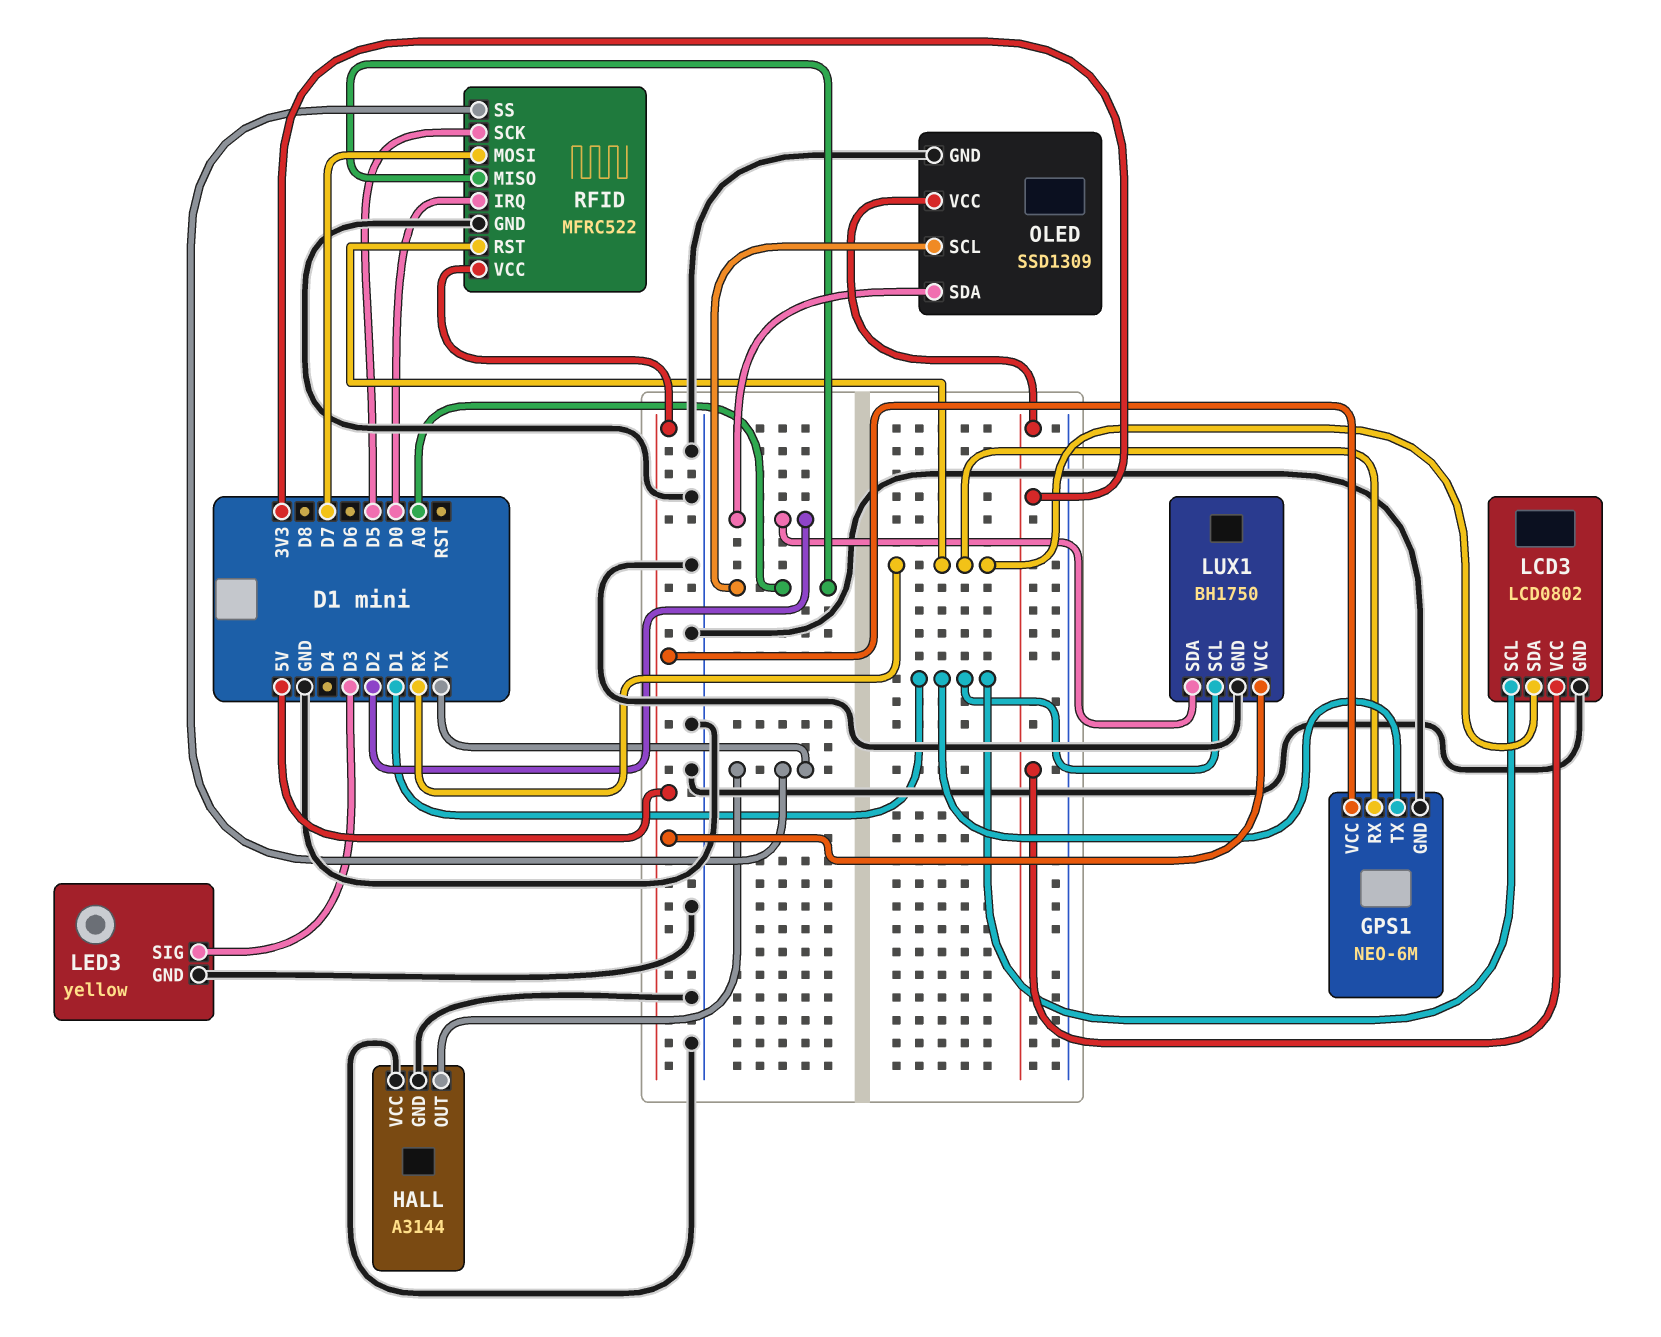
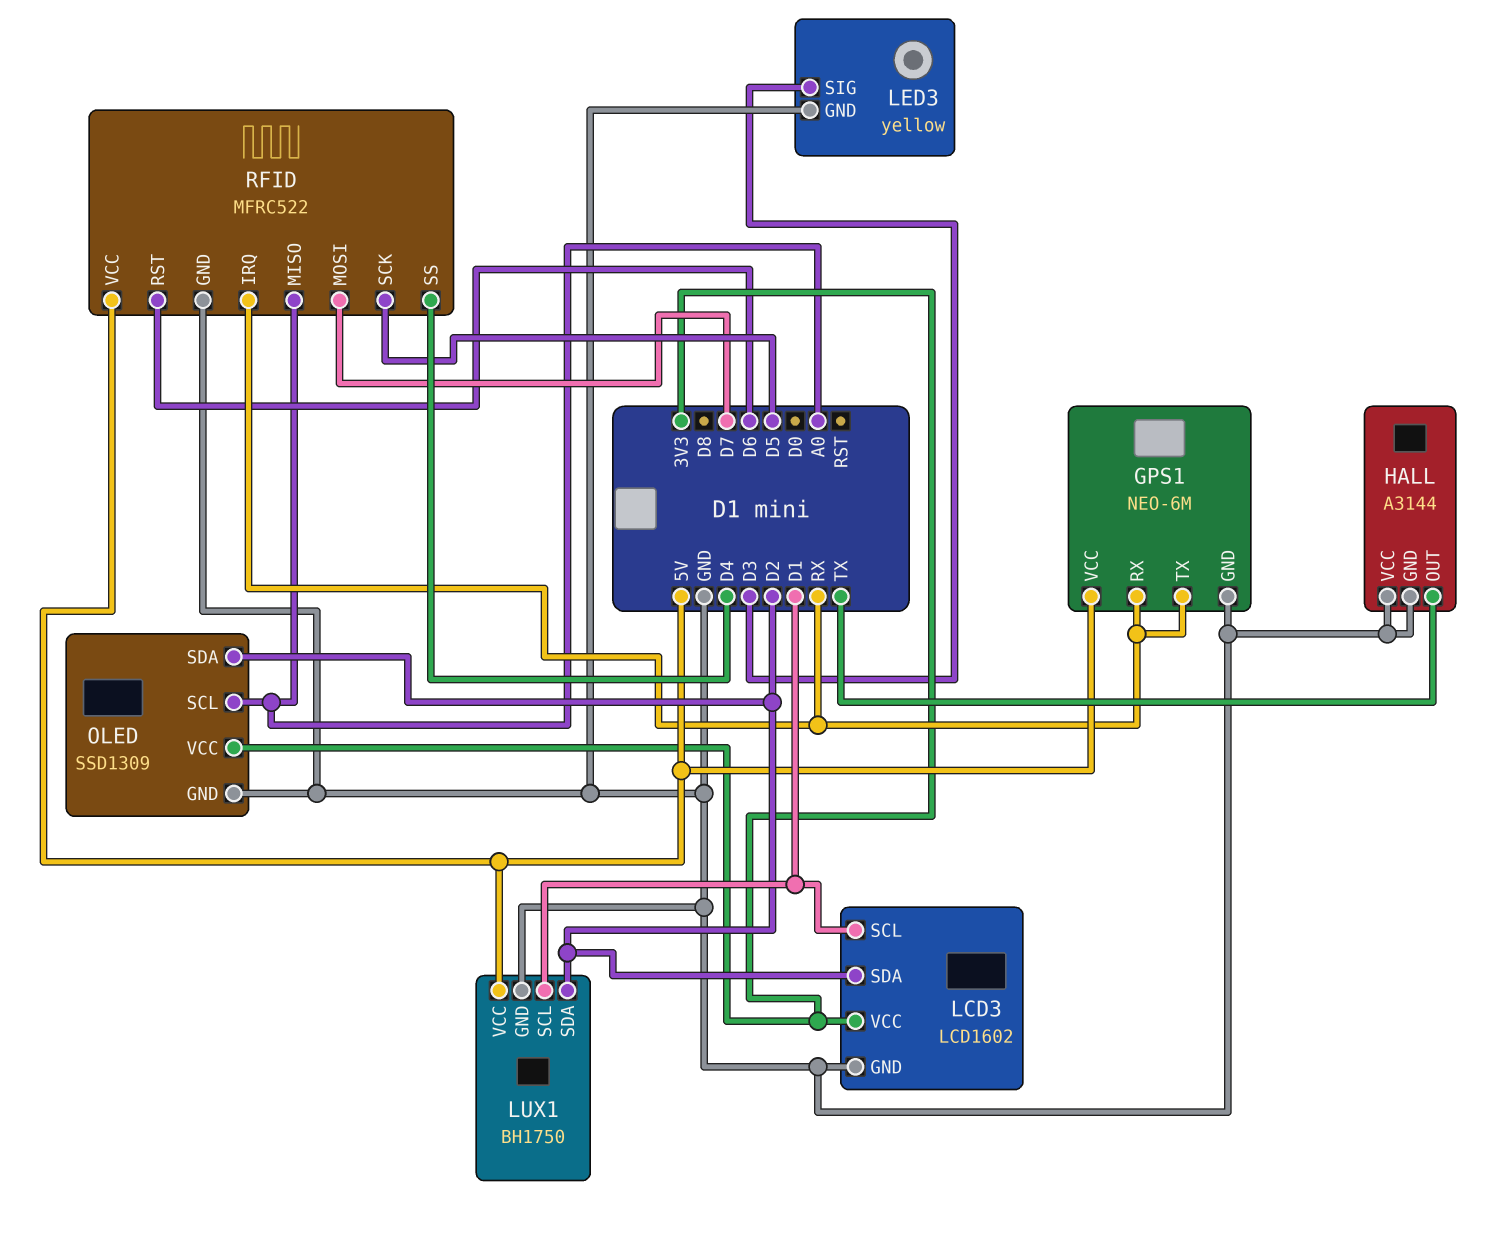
GPS1 pin TX: D1 -> RX
LCD3: LCD0802 -> LCD1602
LCD3 pin SDA: RX -> D2
RFID pin IRQ: D0 -> RX
RFID pin RST: RX -> D6
RFID pin SS: TX -> D4

